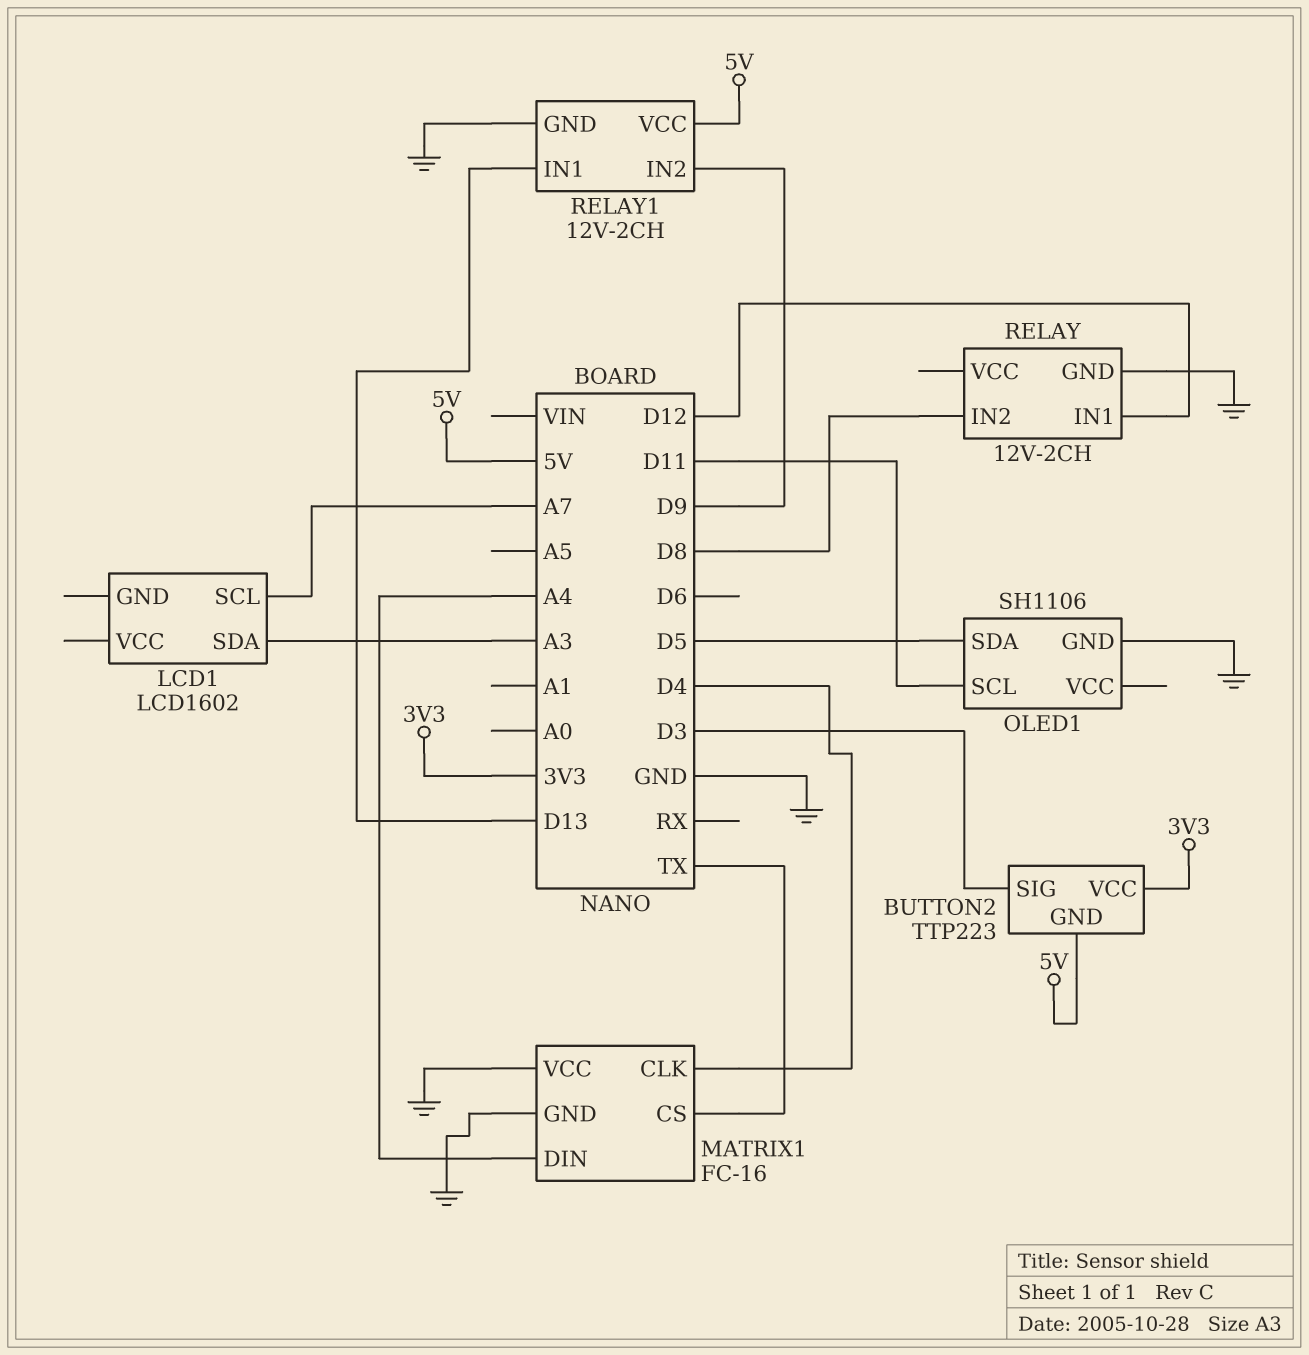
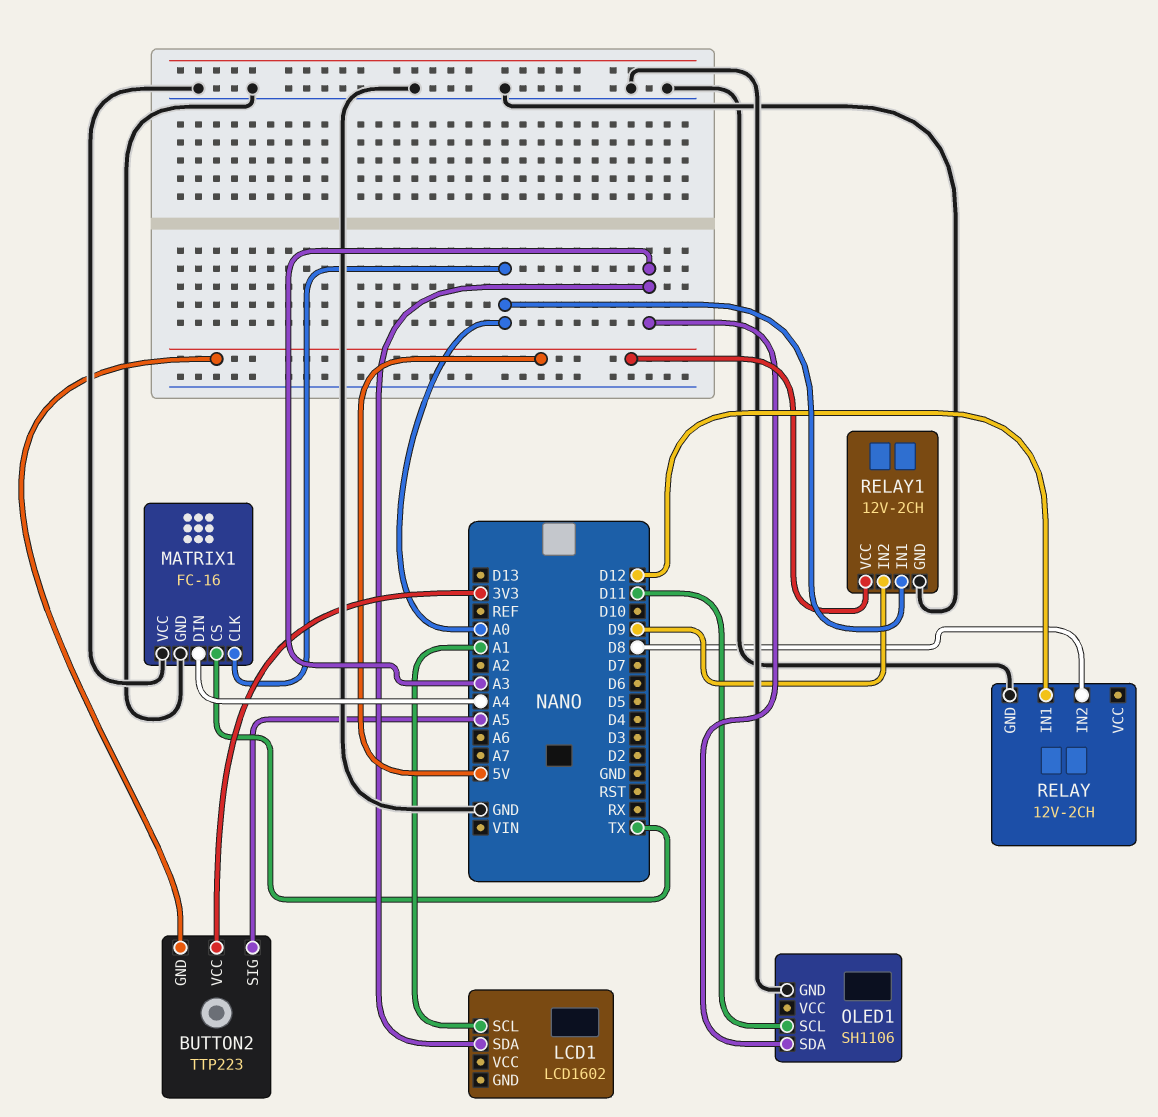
BUTTON2 pin SIG: D3 -> A5
LCD1 pin SCL: A7 -> A1
MATRIX1 pin CLK: D4 -> A0
OLED1 pin SDA: D5 -> A3
RELAY1 pin IN1: D13 -> A0

